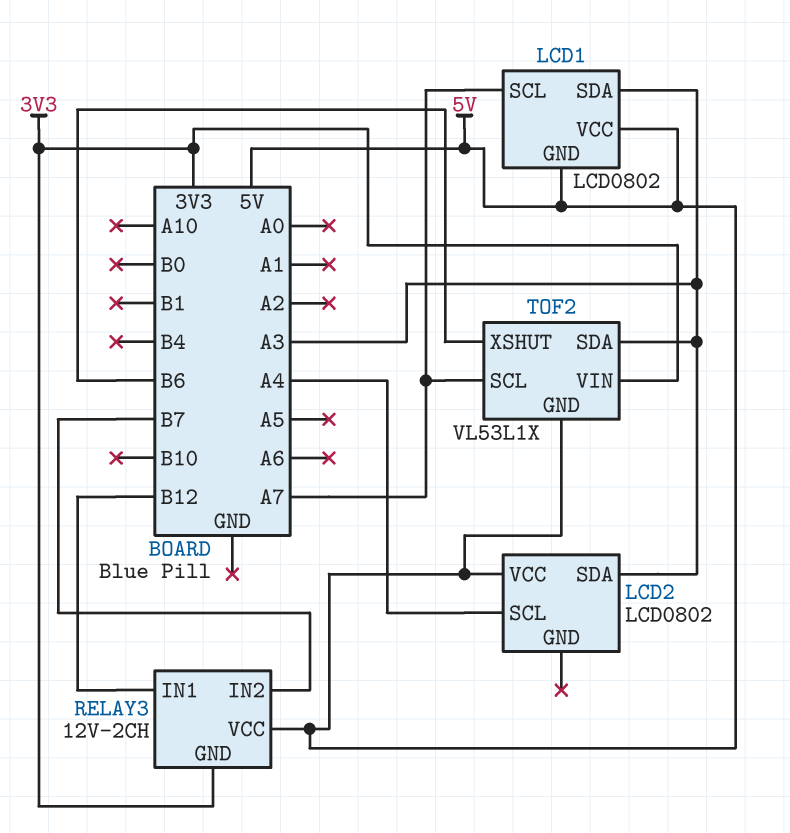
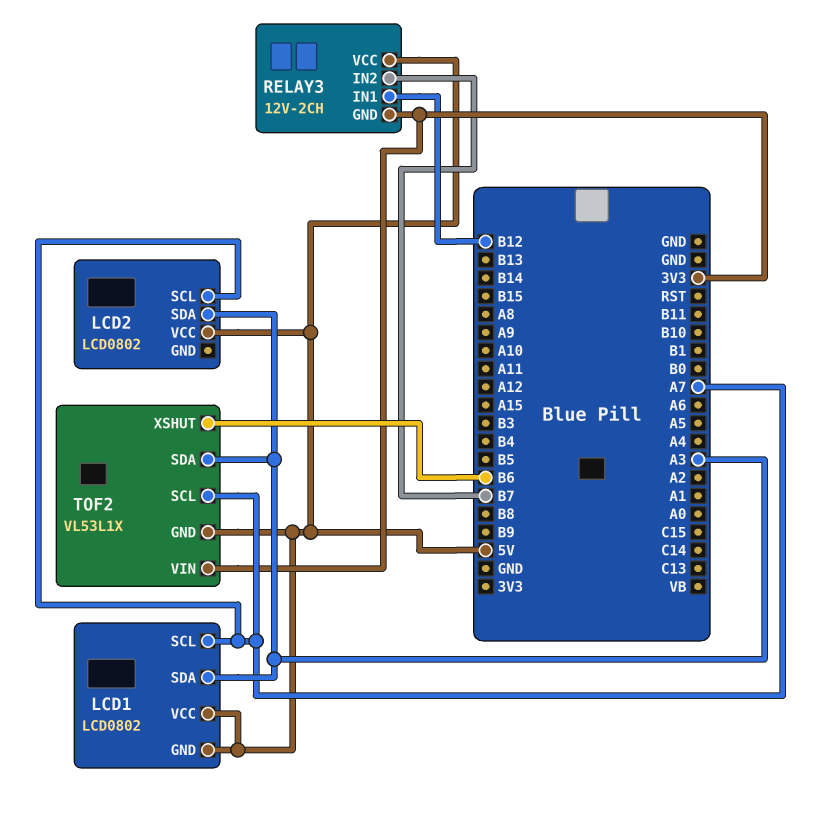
LCD2 pin SCL: A4 -> A7

